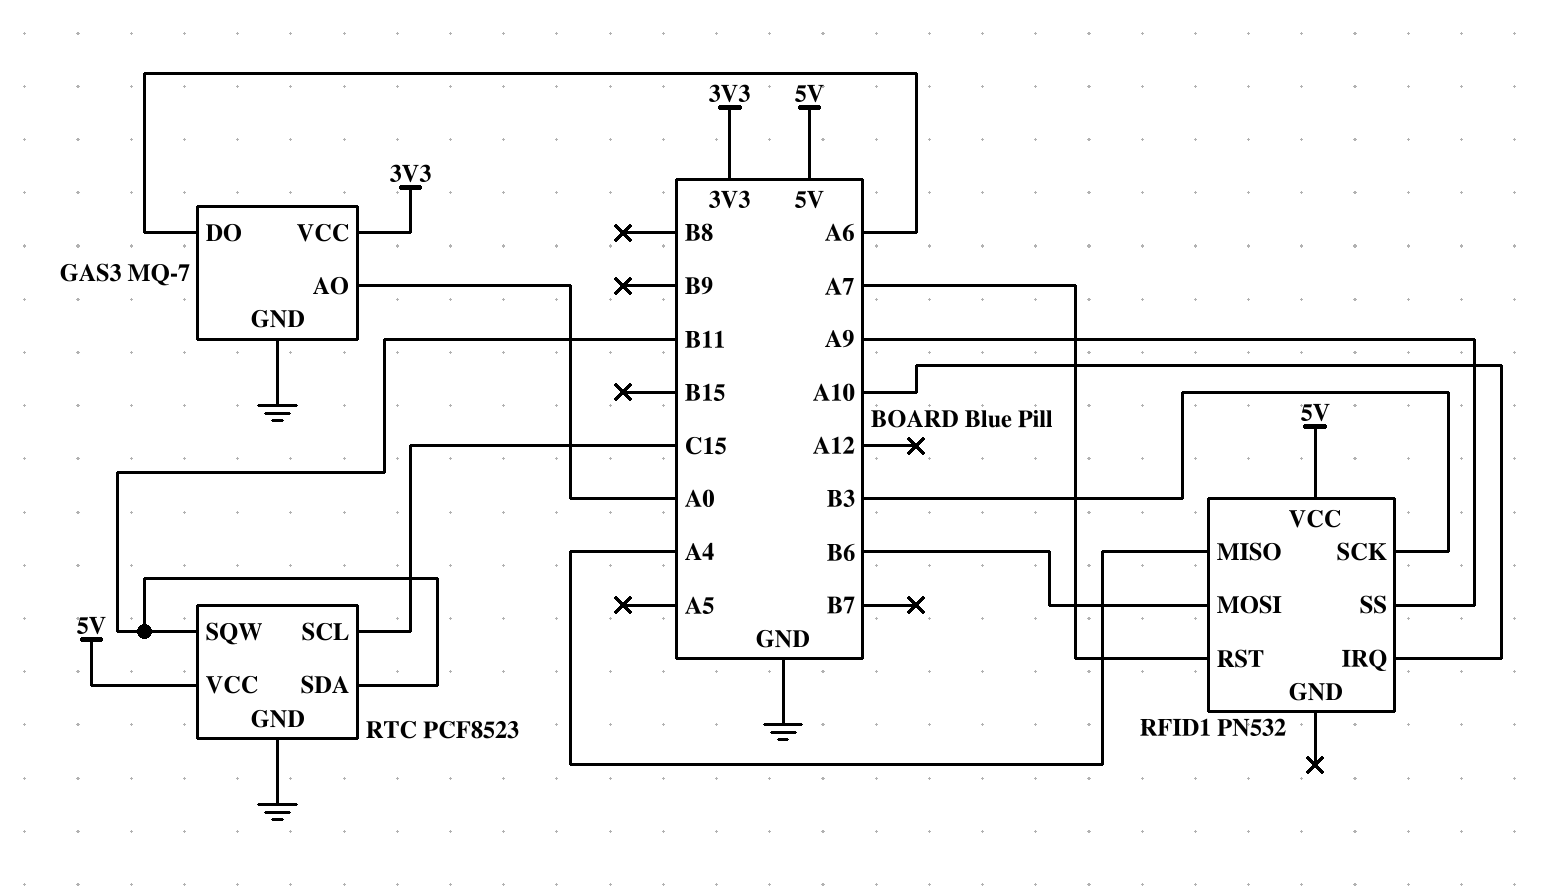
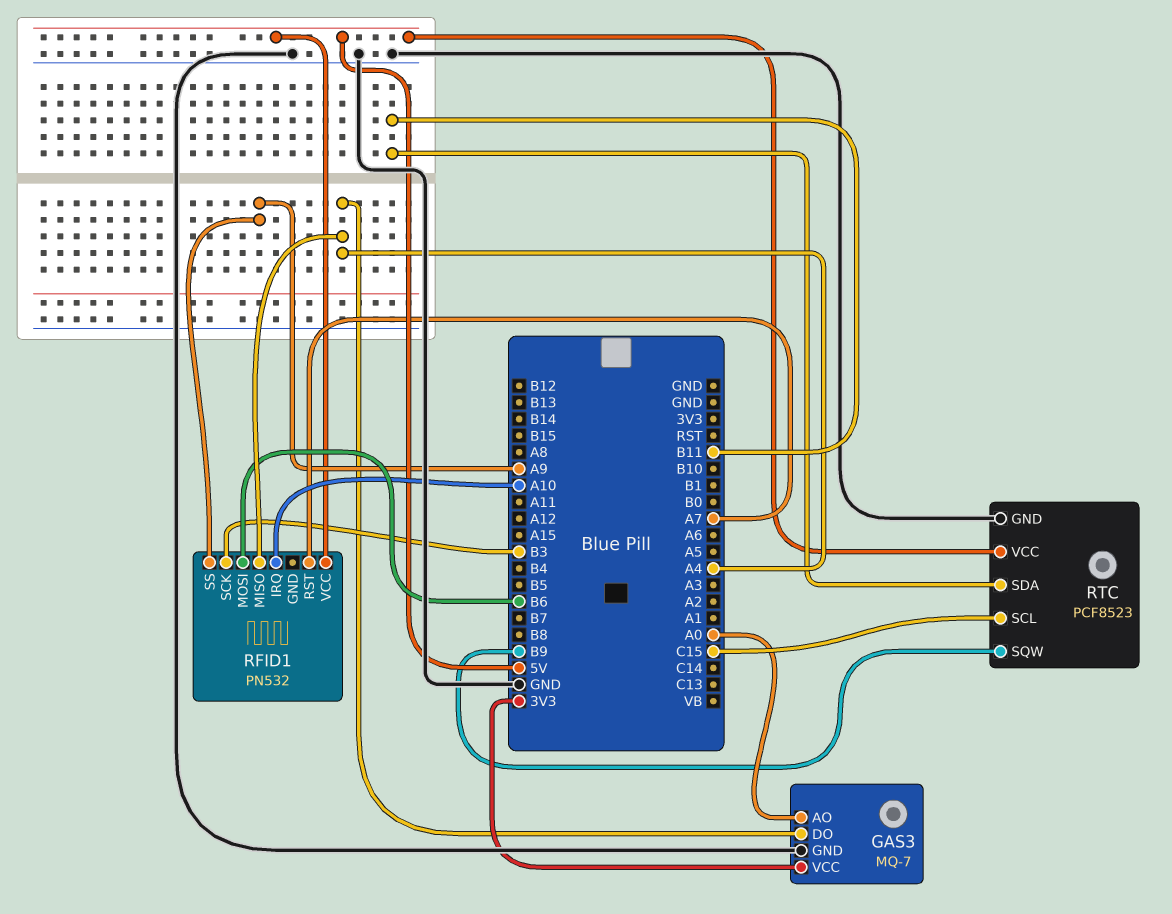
GAS3 pin DO: A6 -> A4
RTC pin SQW: B11 -> B9

